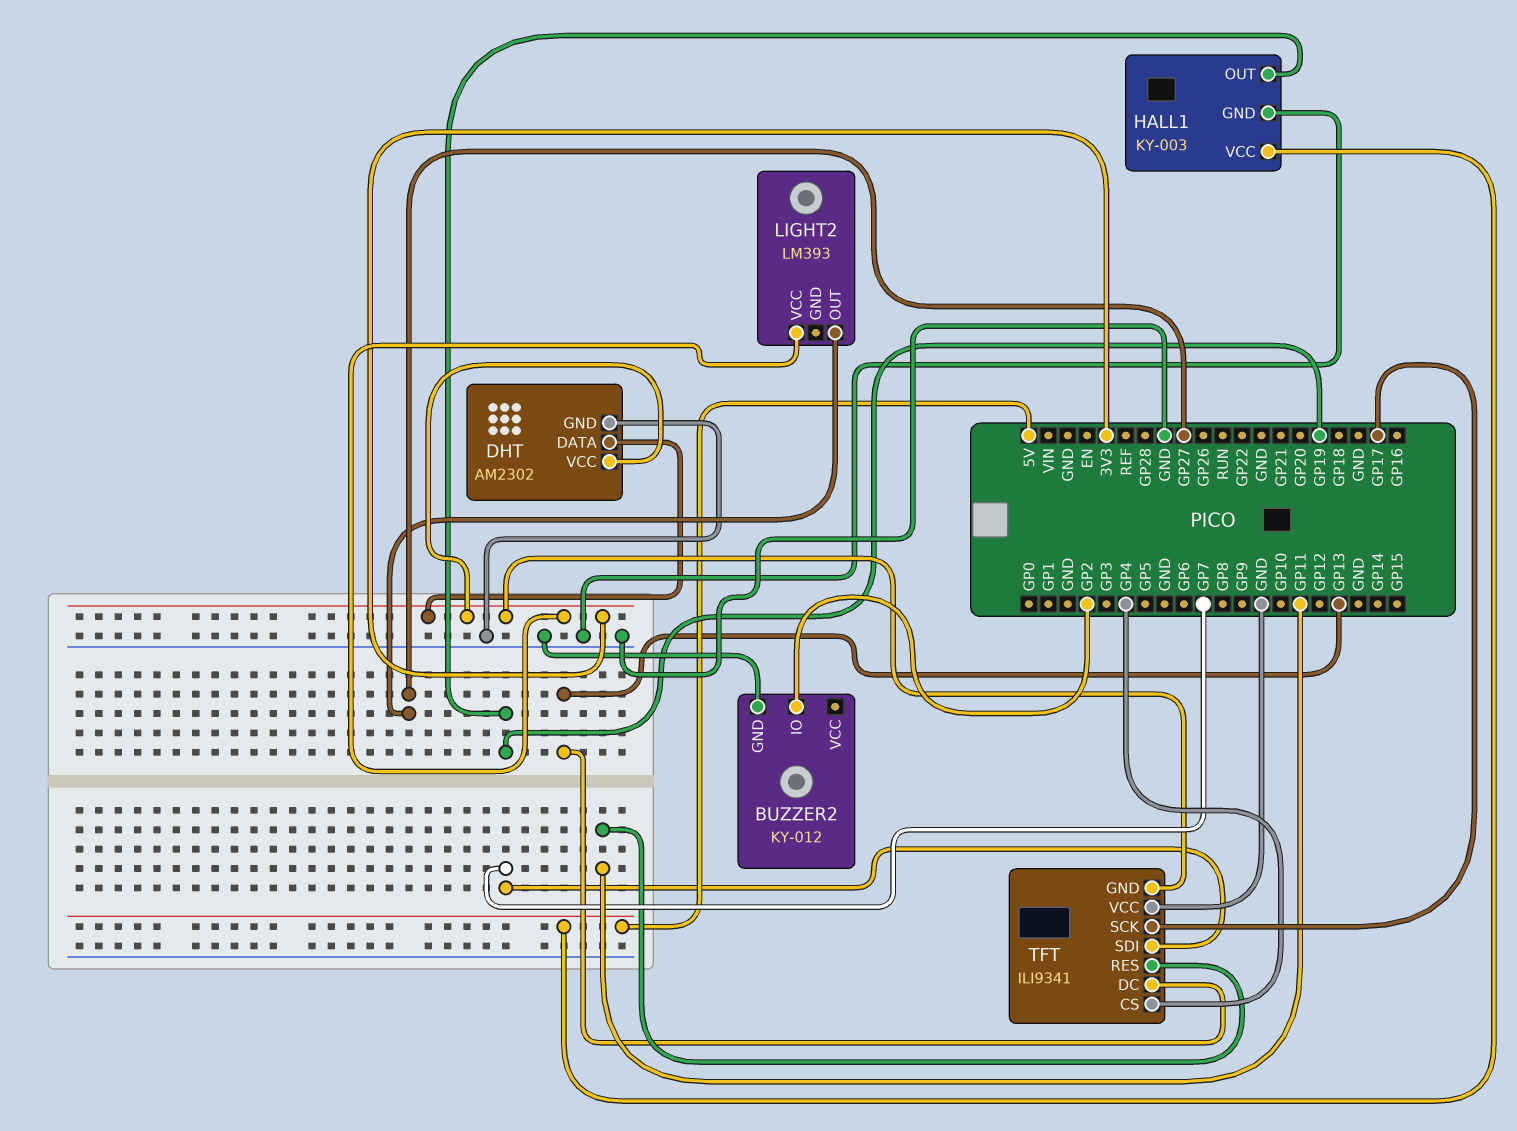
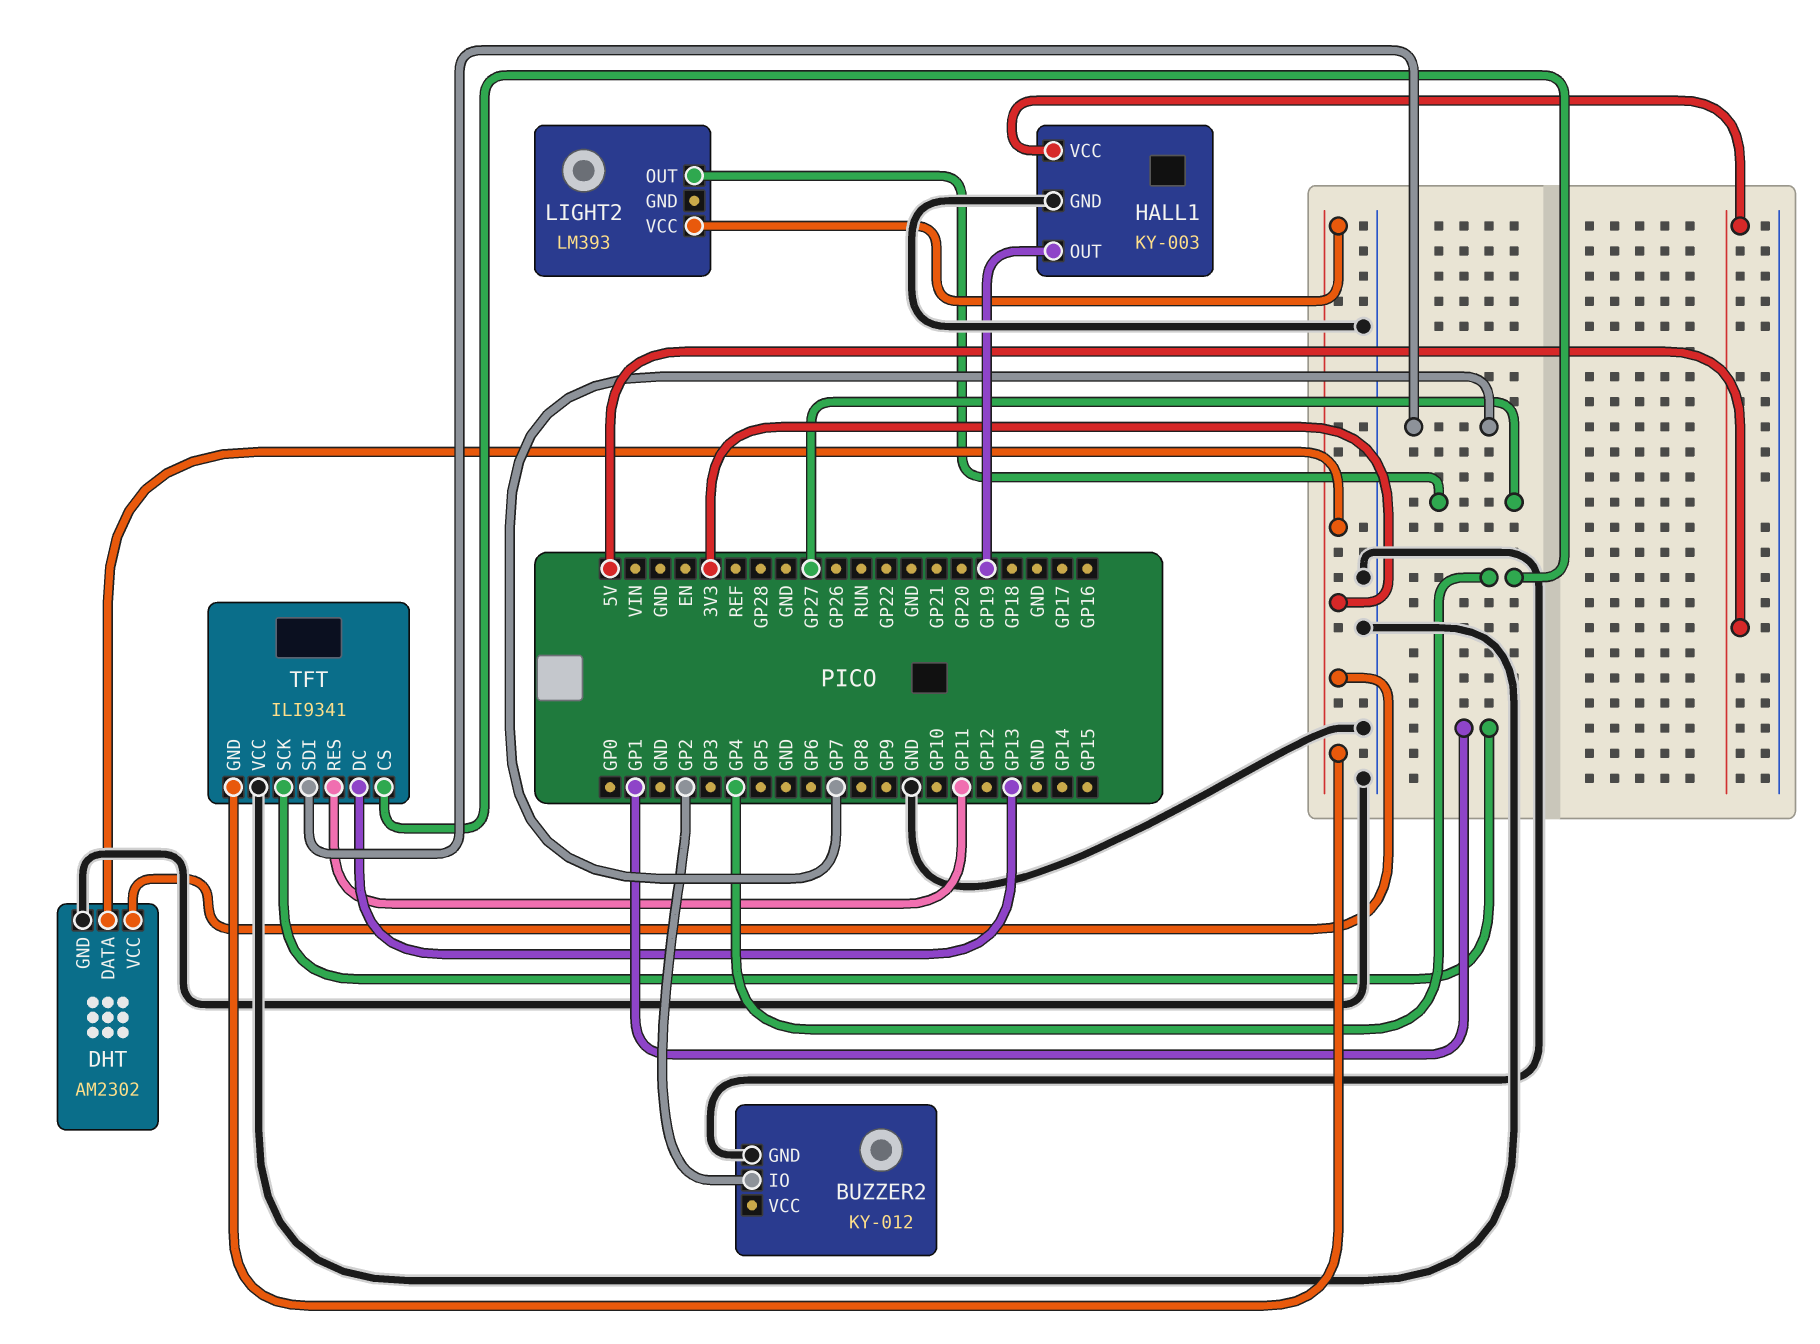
TFT pin SCK: GP17 -> GP1

